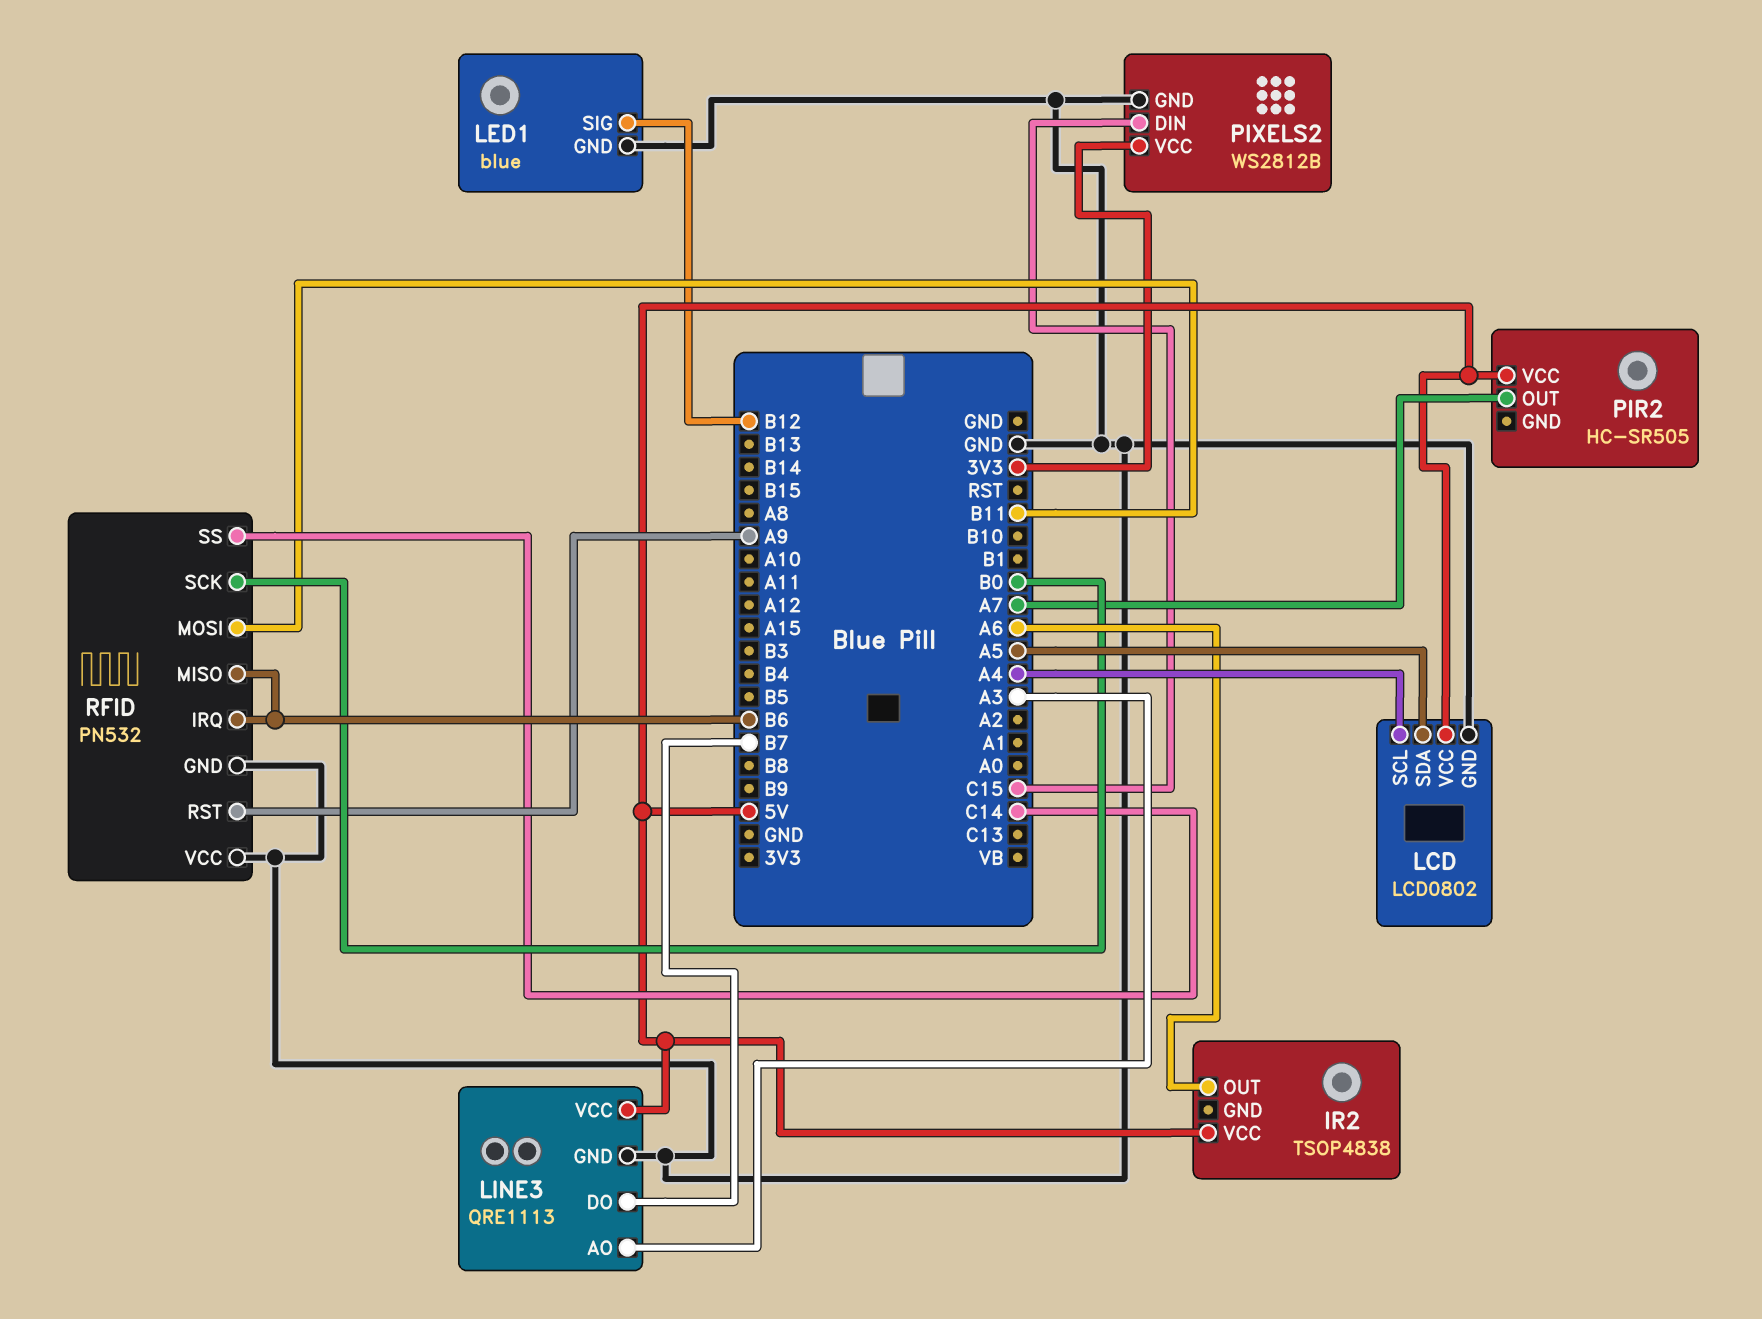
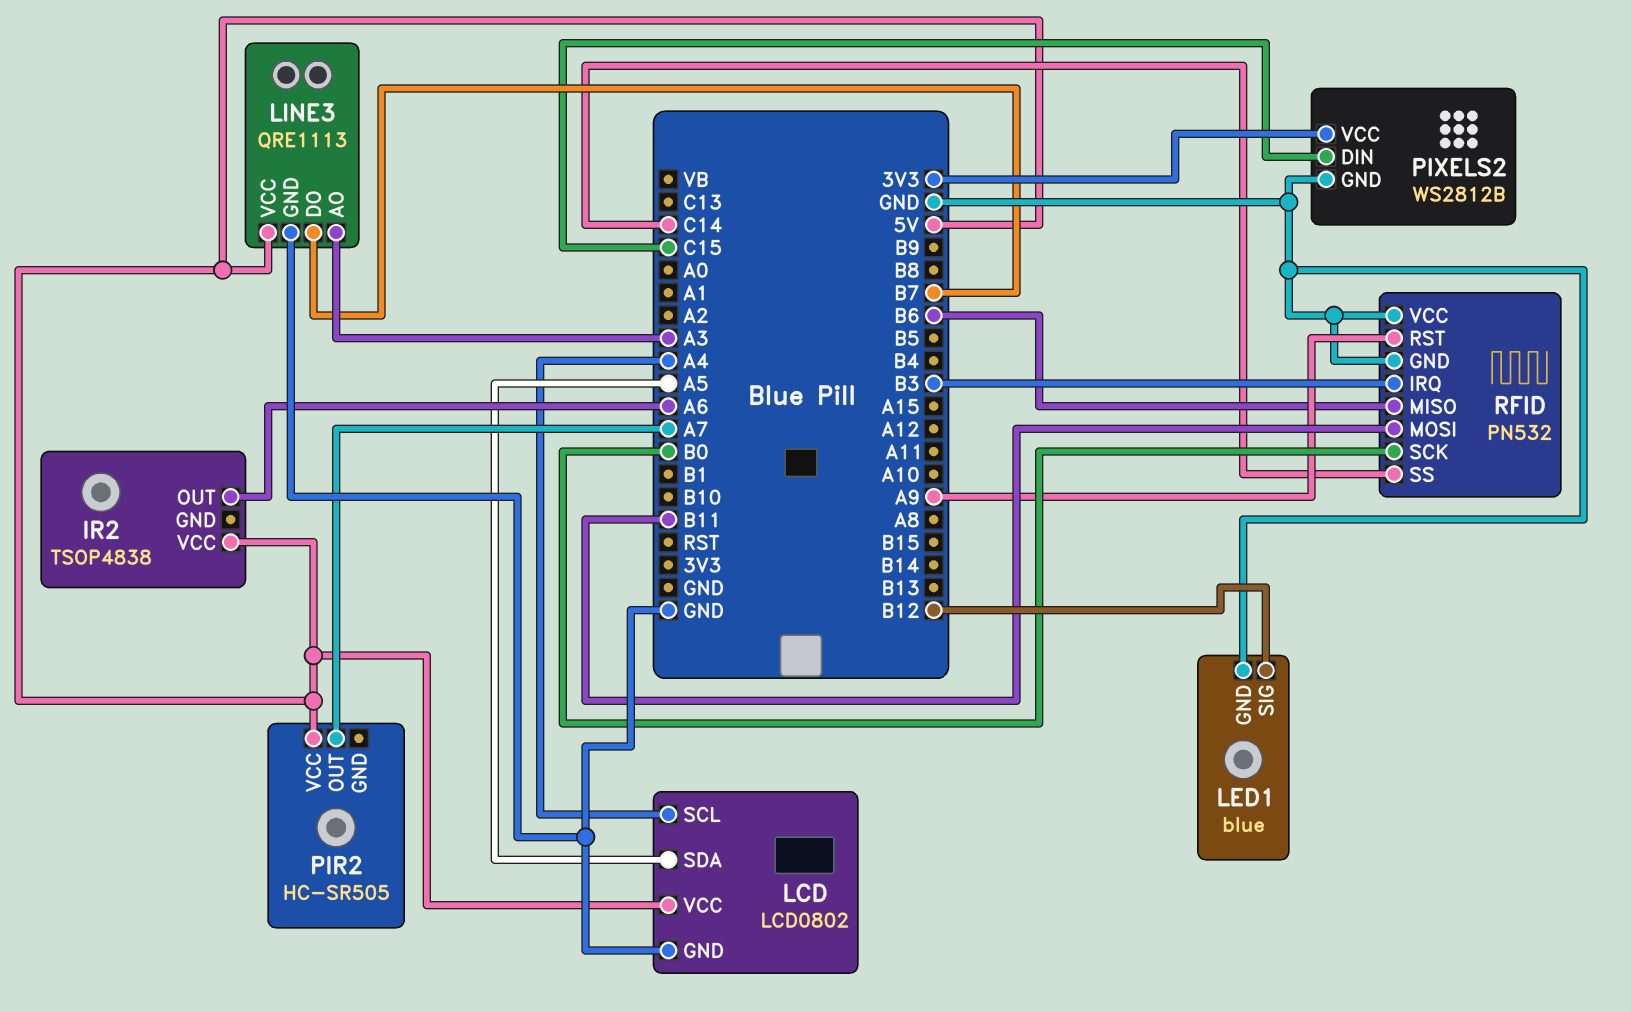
RFID pin IRQ: B6 -> B3

